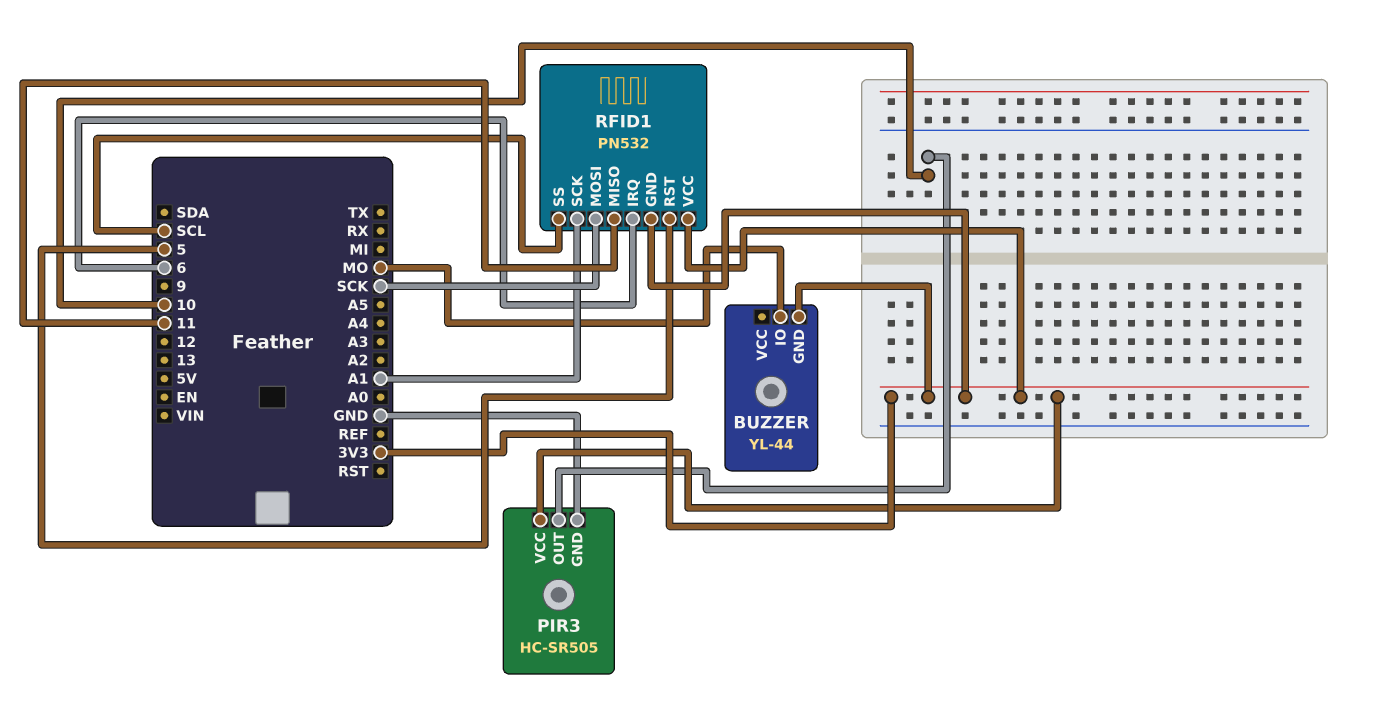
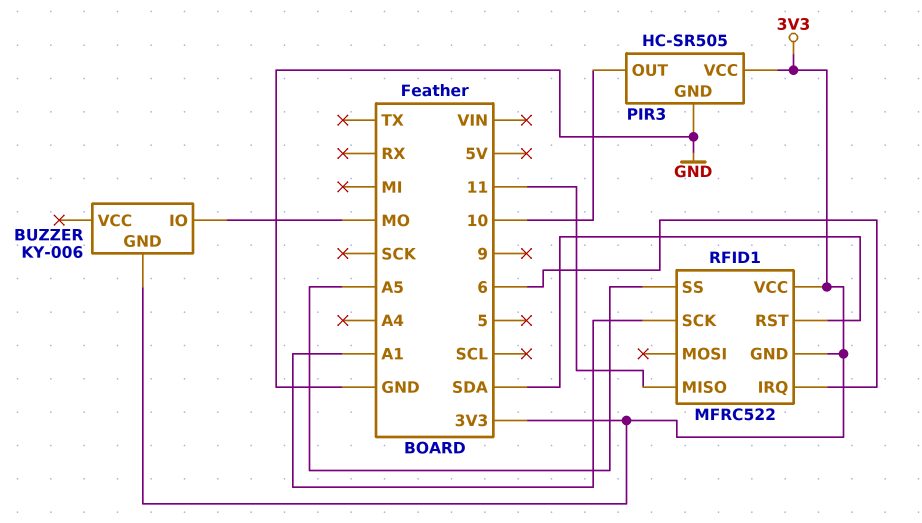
BUZZER: YL-44 -> KY-006
RFID1: PN532 -> MFRC522
RFID1 pin MOSI: SCK -> none
RFID1 pin RST: 5 -> SDA
RFID1 pin SS: SCL -> A5

